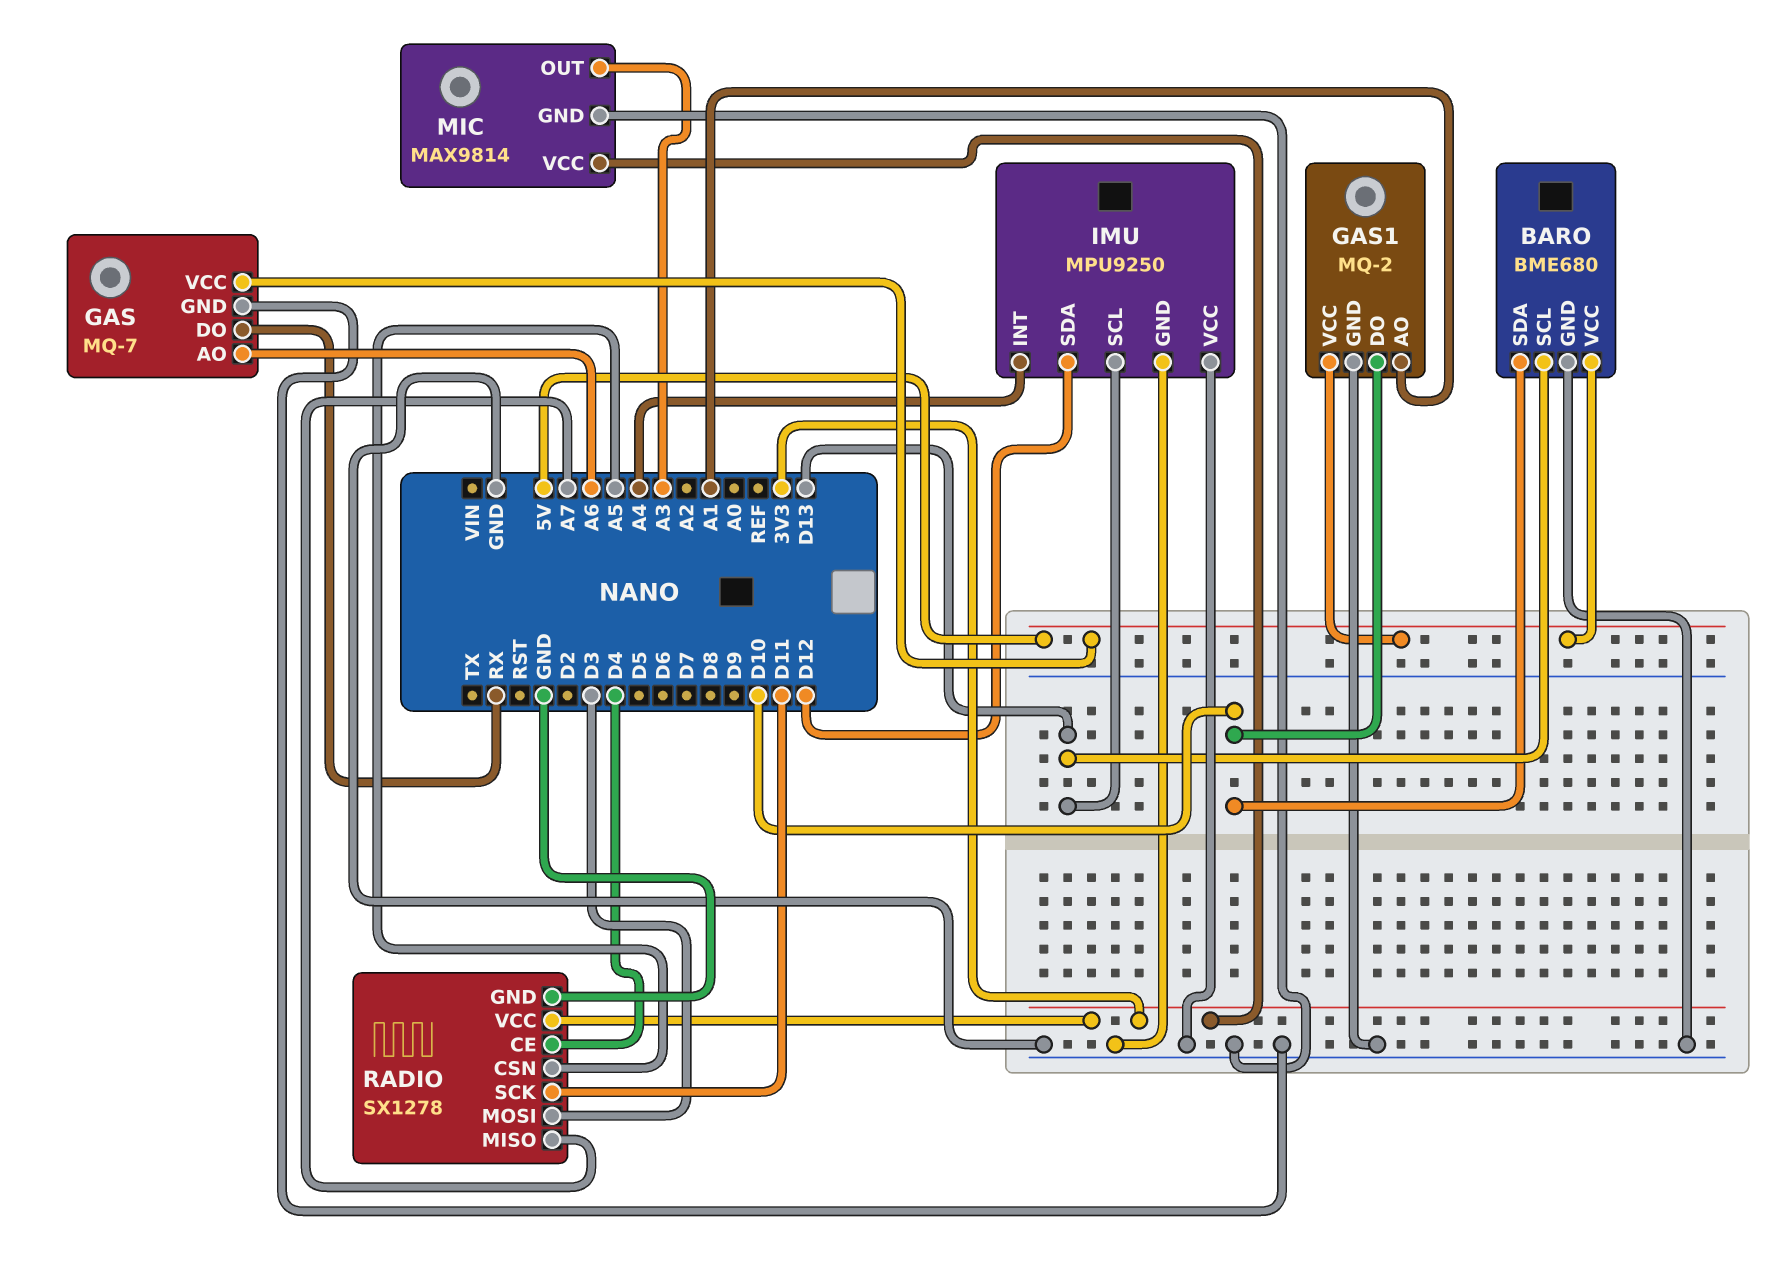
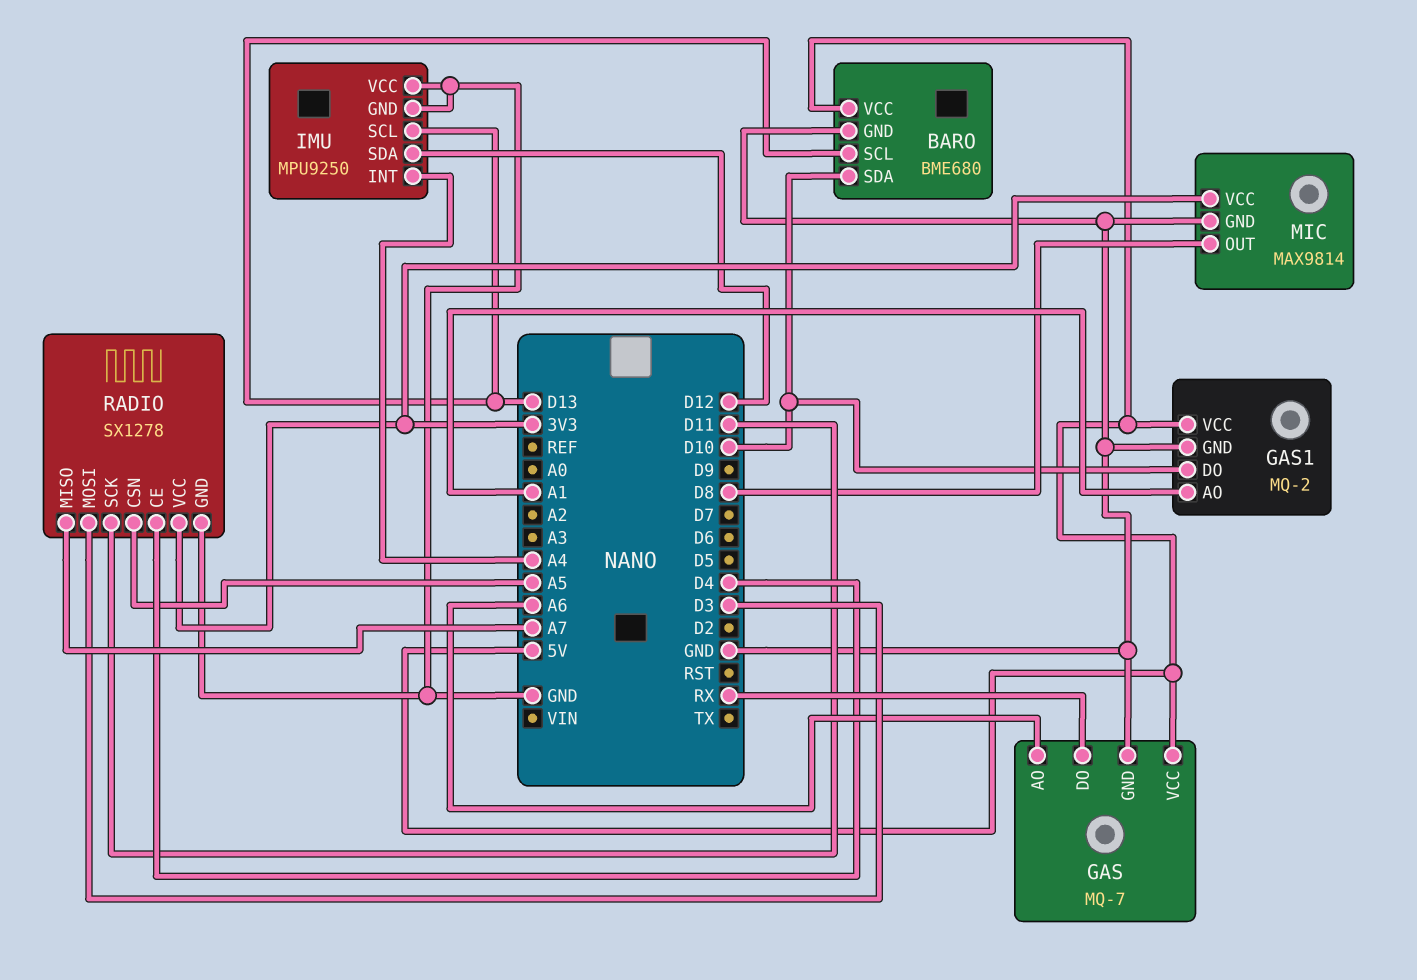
MIC pin OUT: A3 -> D8

